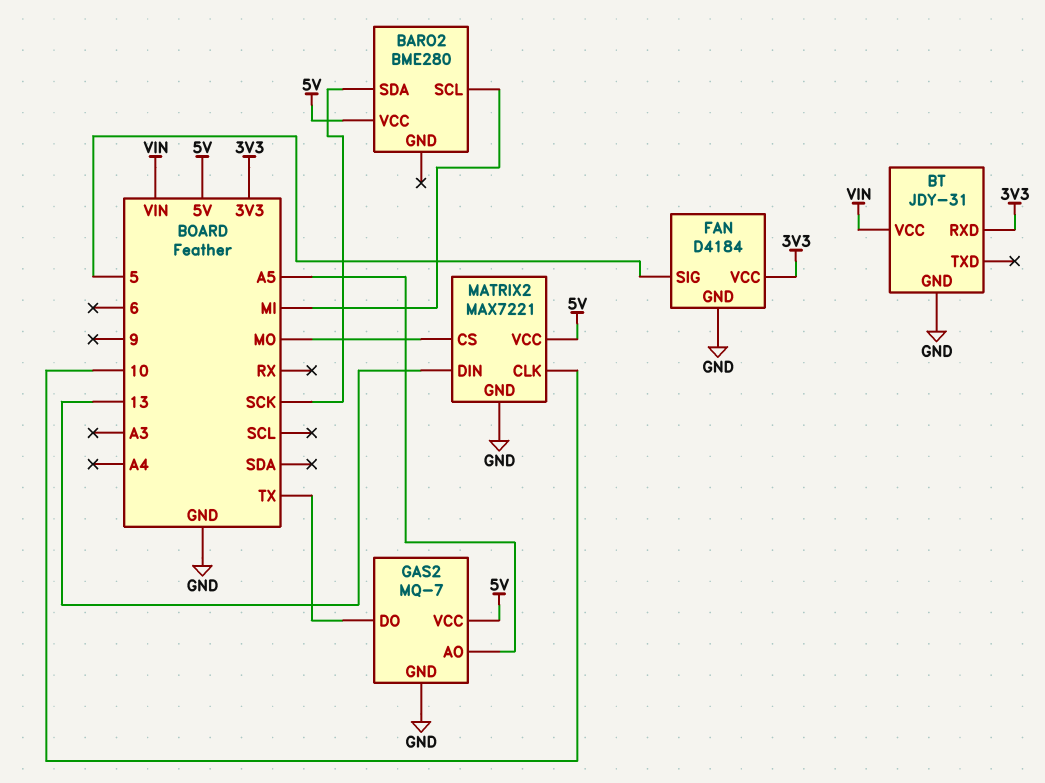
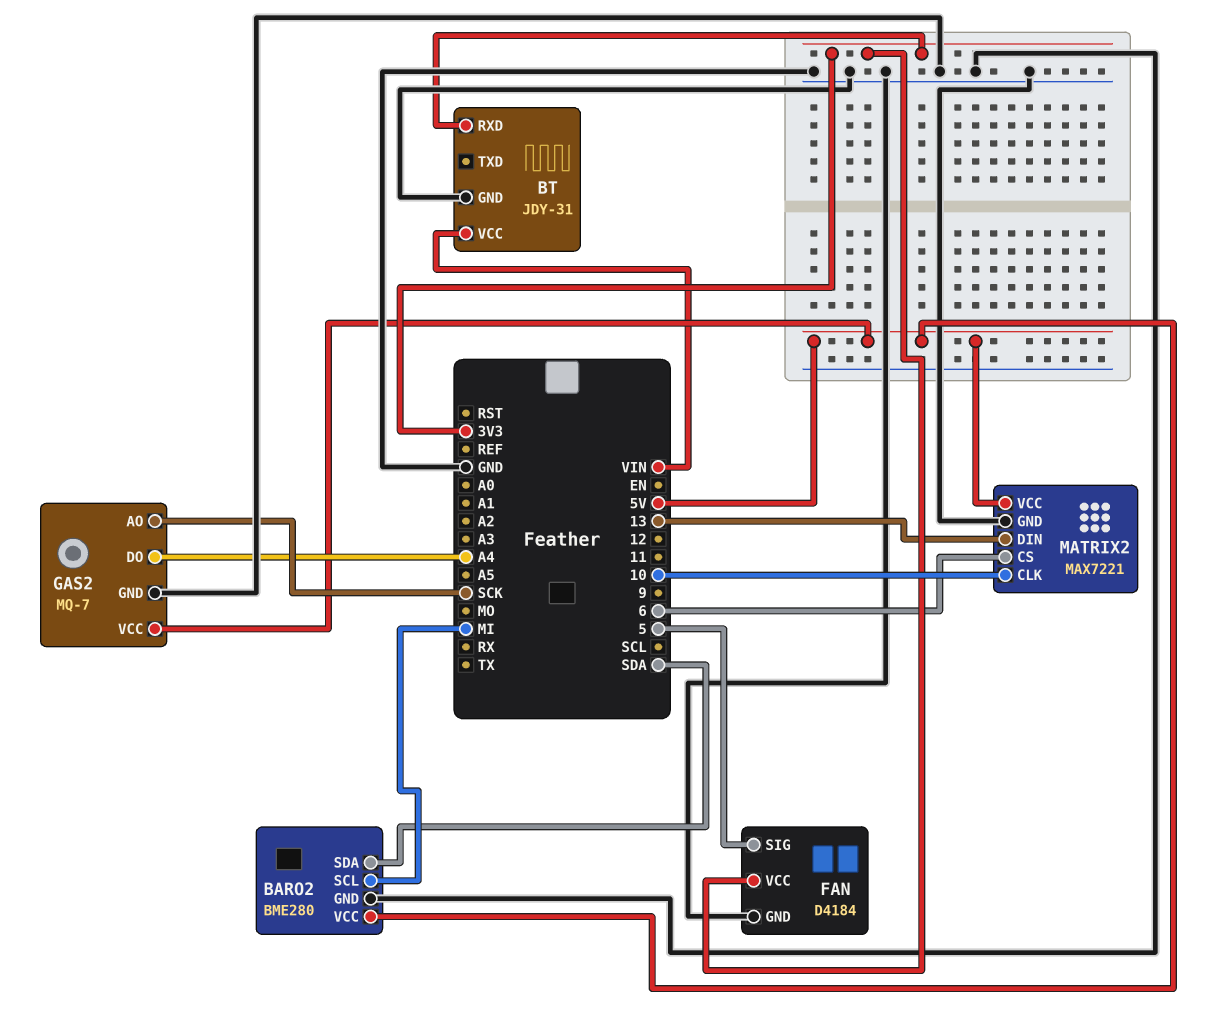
BARO2 pin GND: none -> GND
BARO2 pin SDA: SCK -> SDA
GAS2 pin AO: A5 -> SCK
GAS2 pin DO: TX -> A4
MATRIX2 pin CS: MO -> 6

